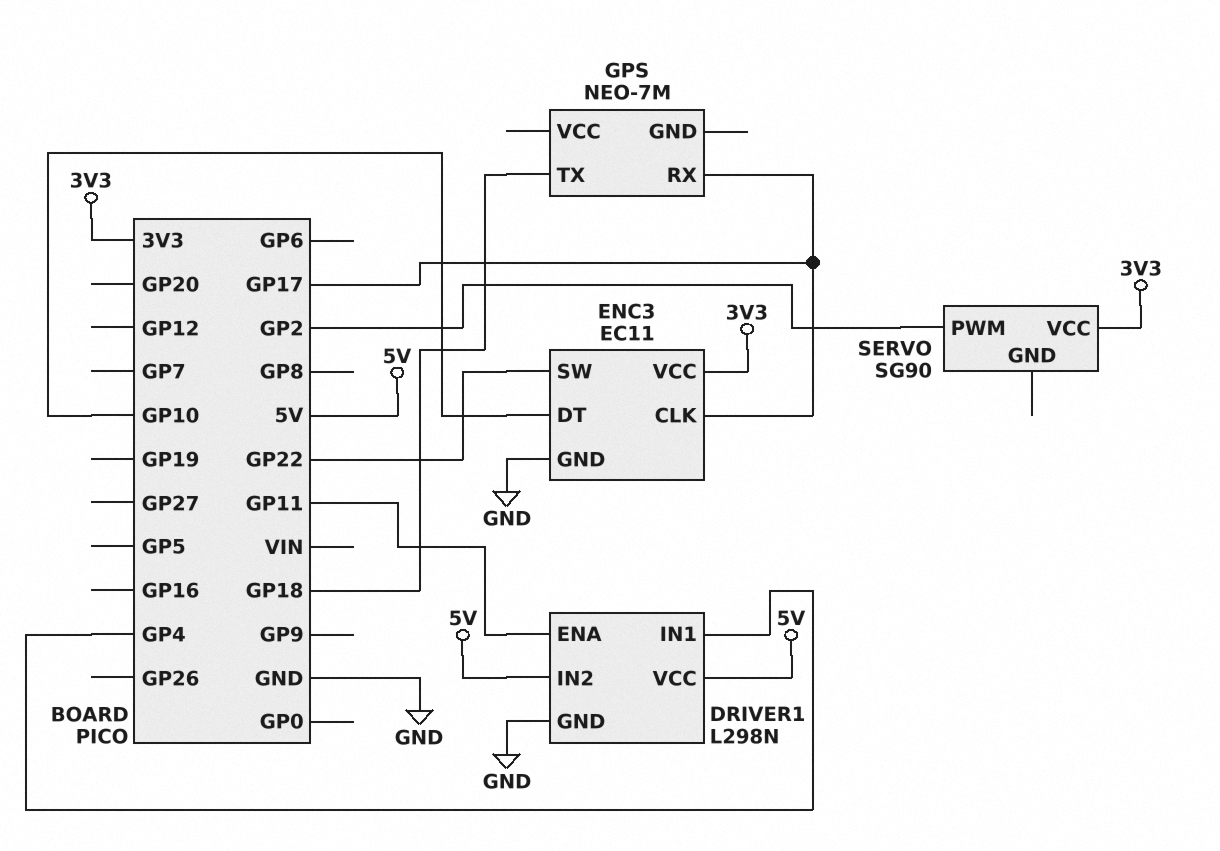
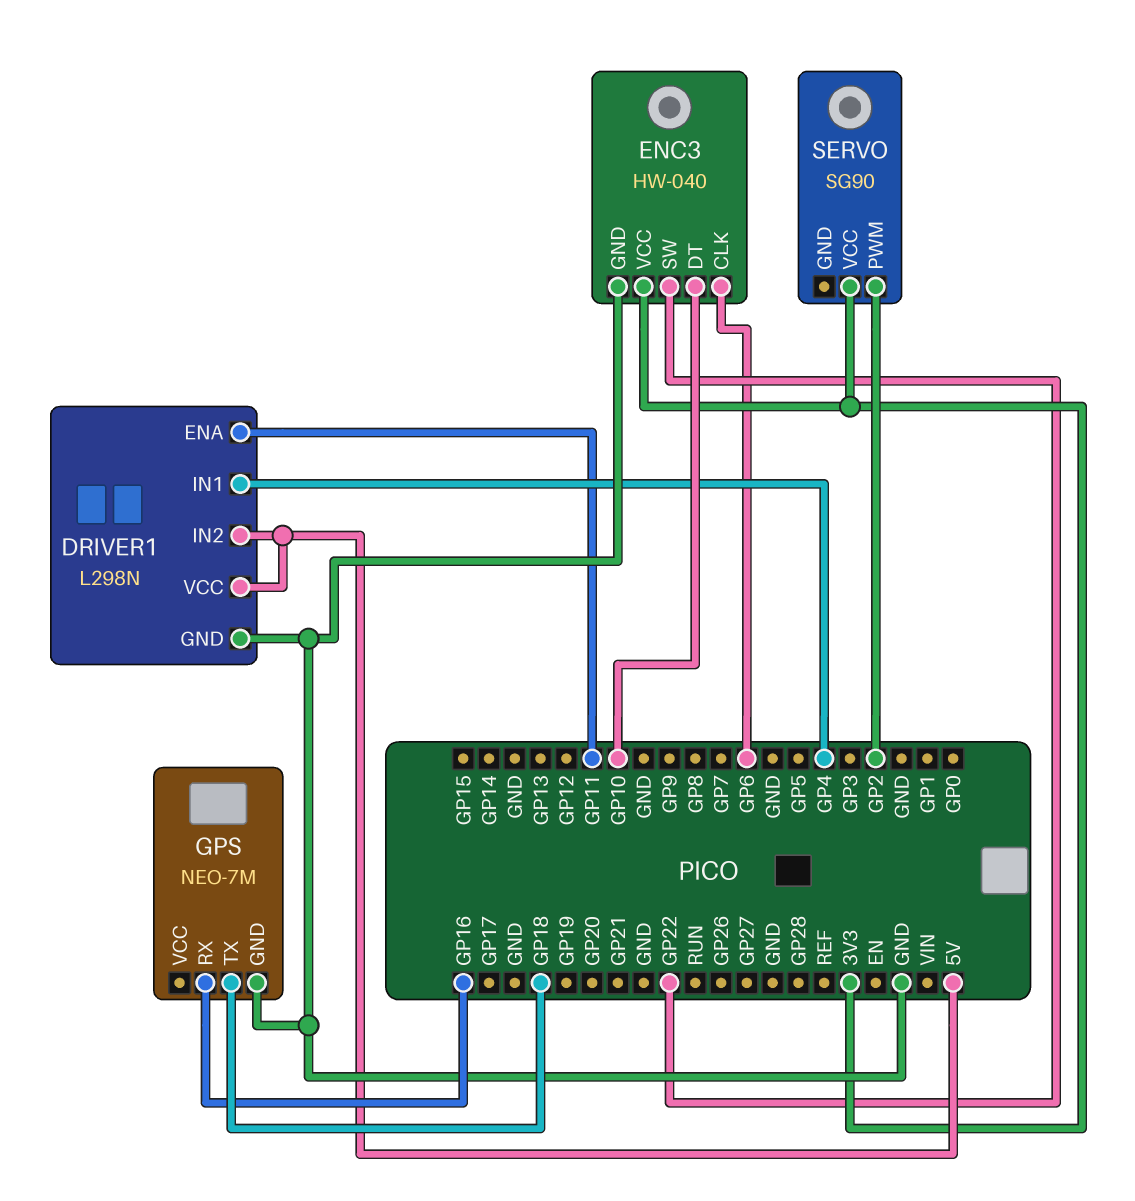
ENC3: EC11 -> HW-040
ENC3 pin CLK: GP17 -> GP6
GPS pin GND: none -> GND
GPS pin RX: GP17 -> GP16

